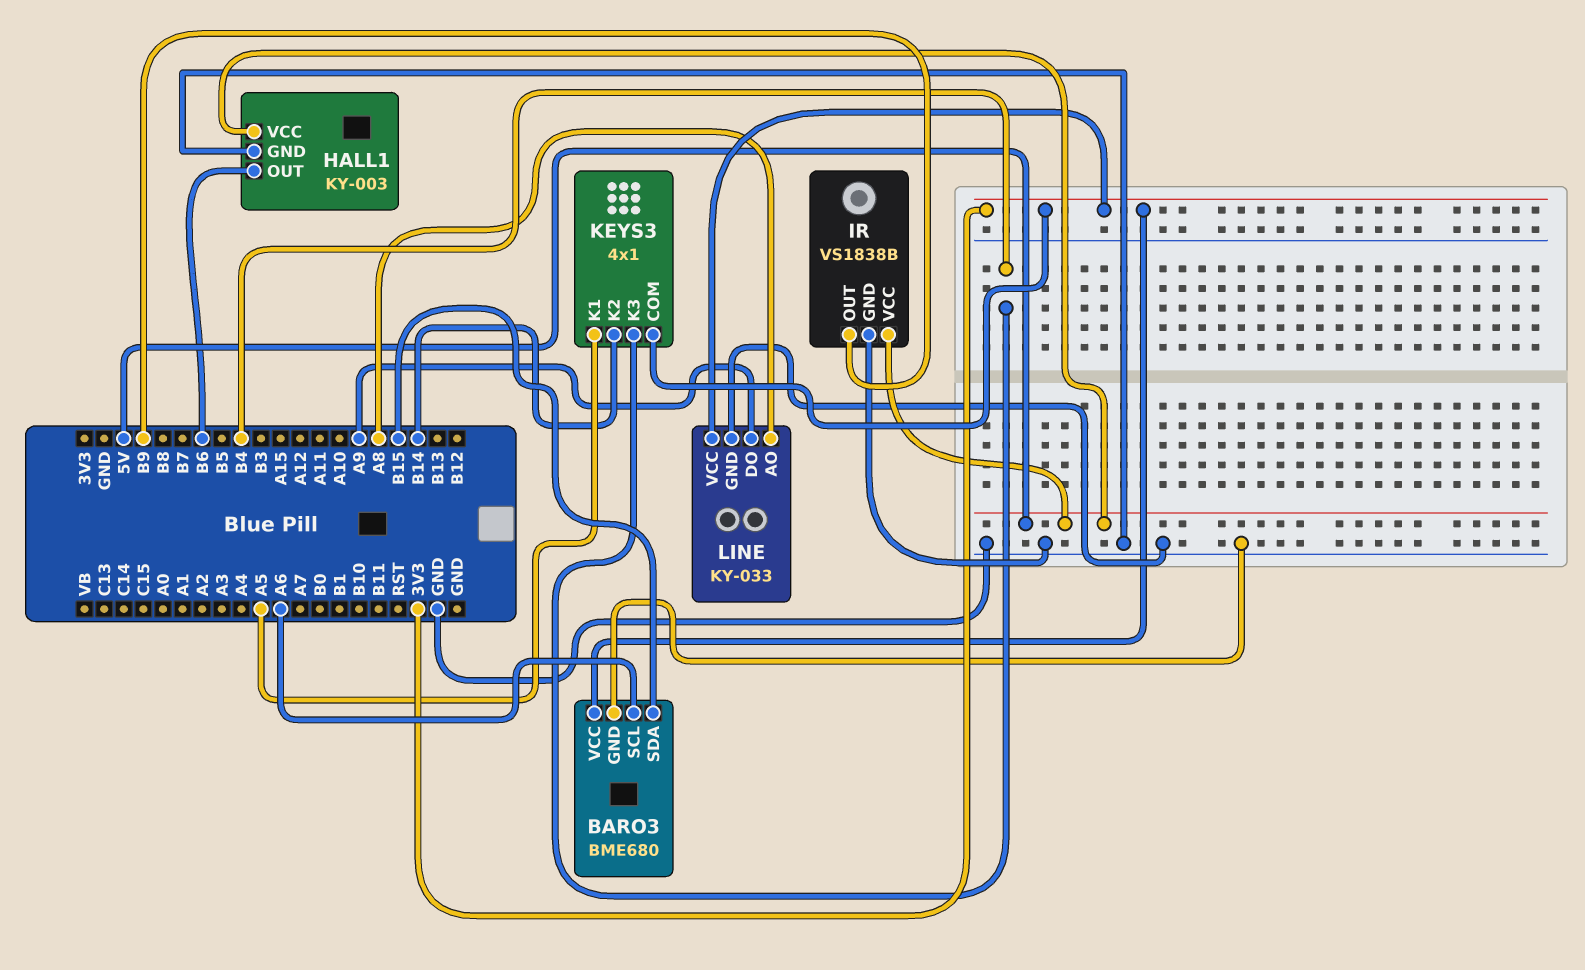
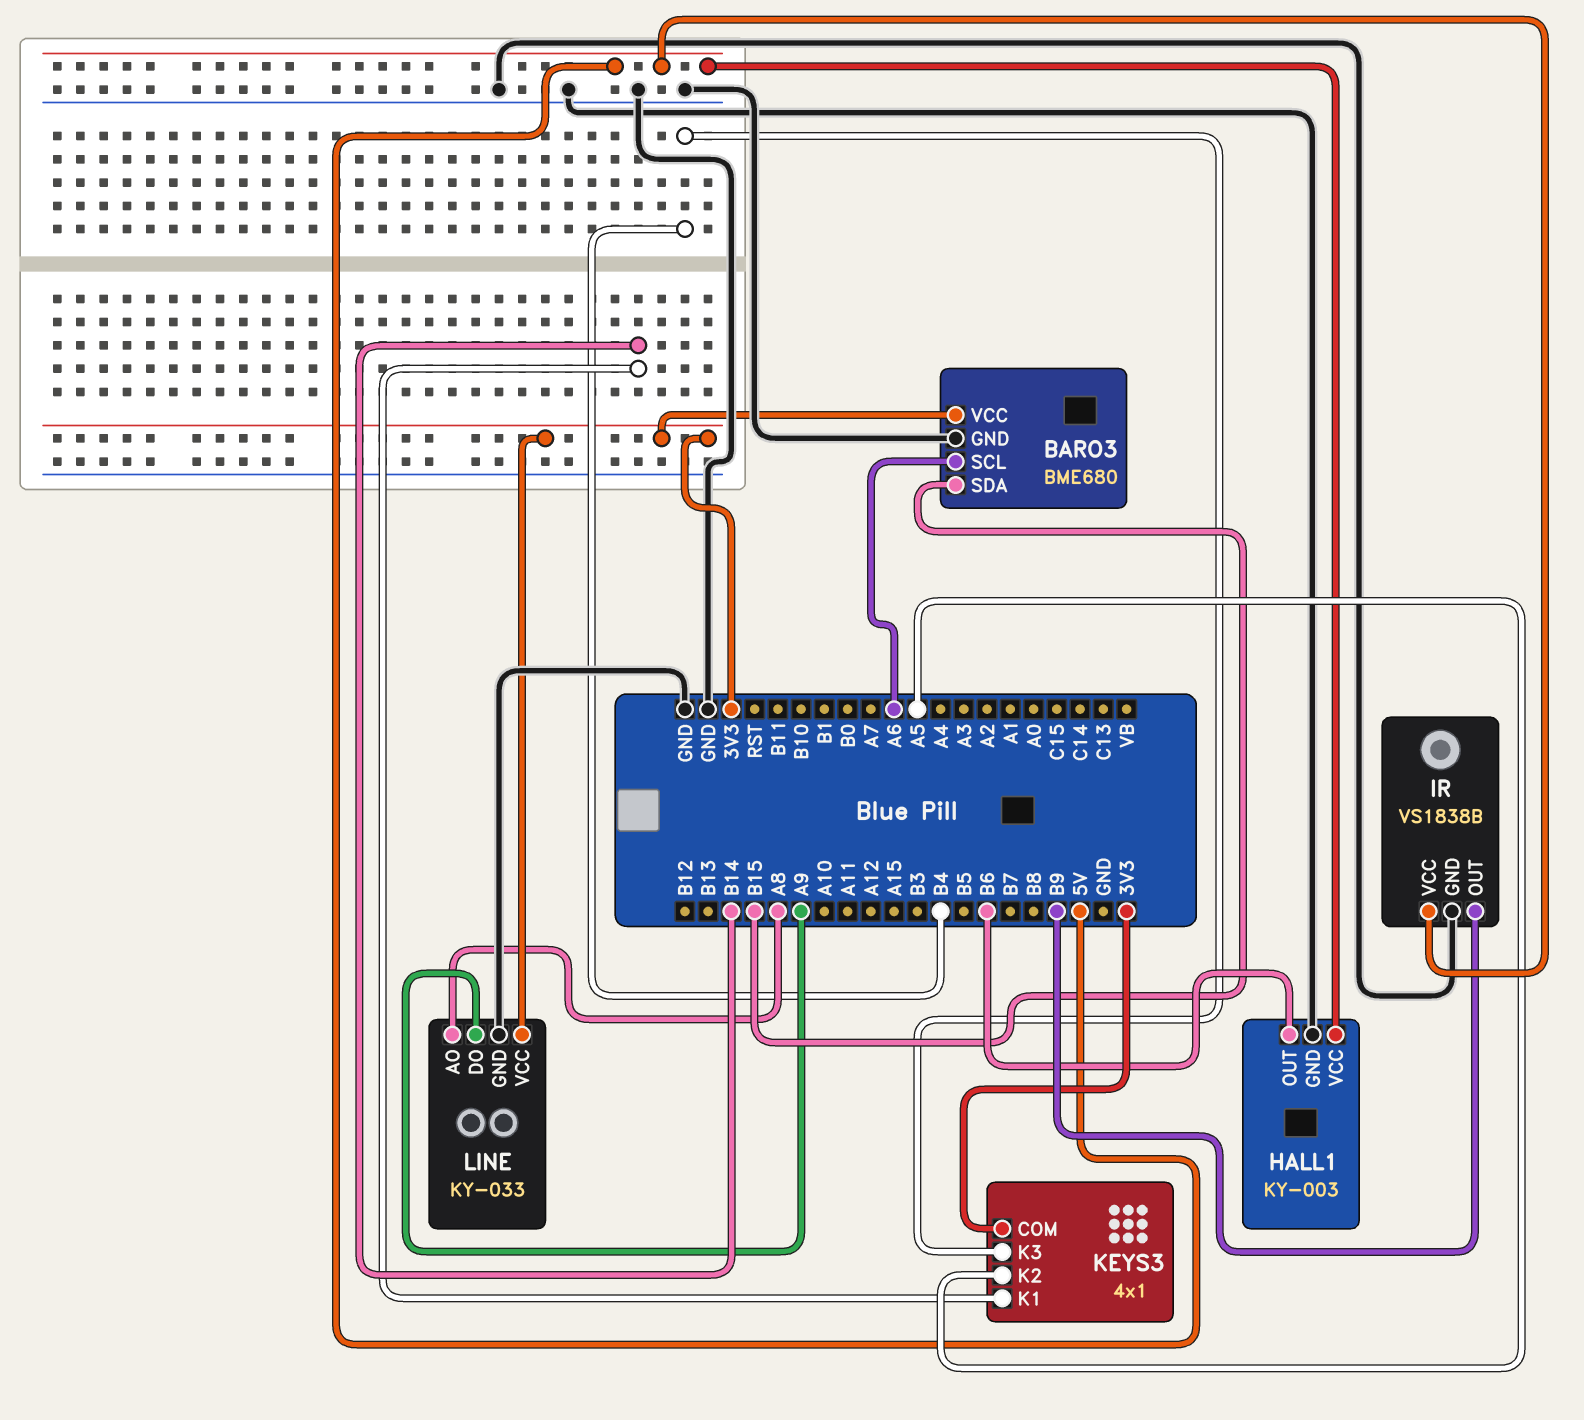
KEYS3 pin K1: A5 -> B14
KEYS3 pin K2: B14 -> A5

